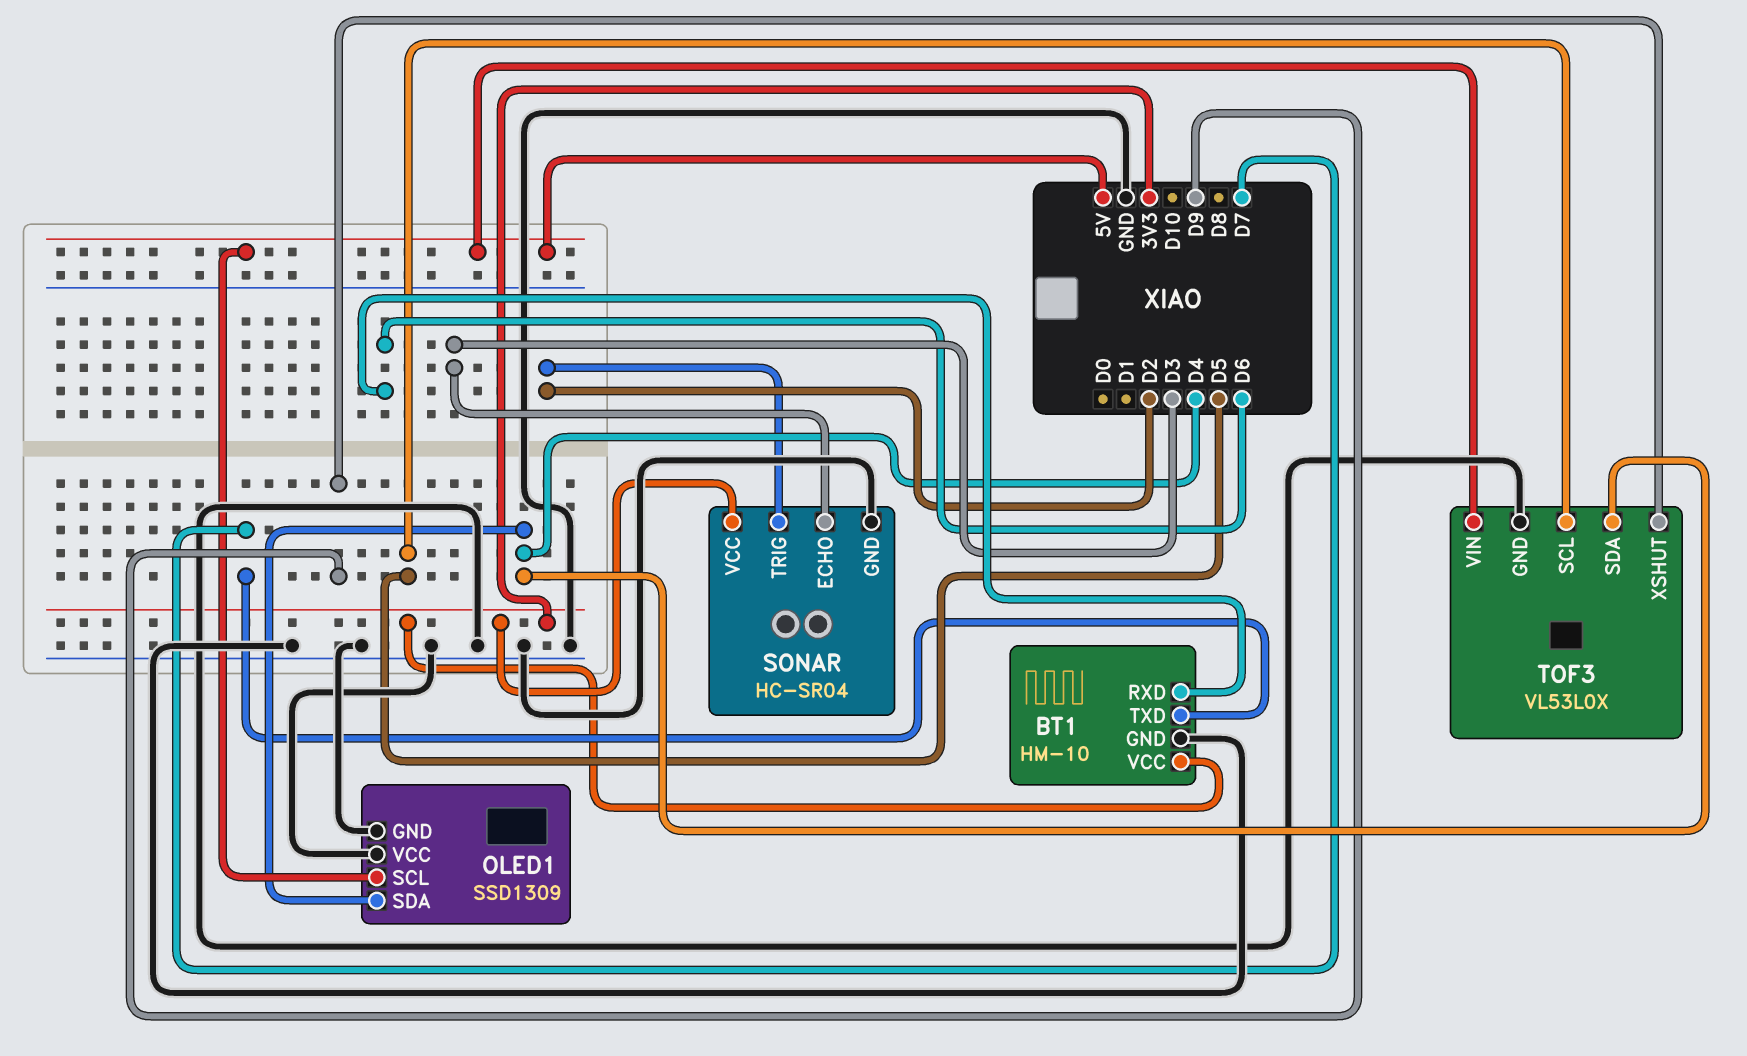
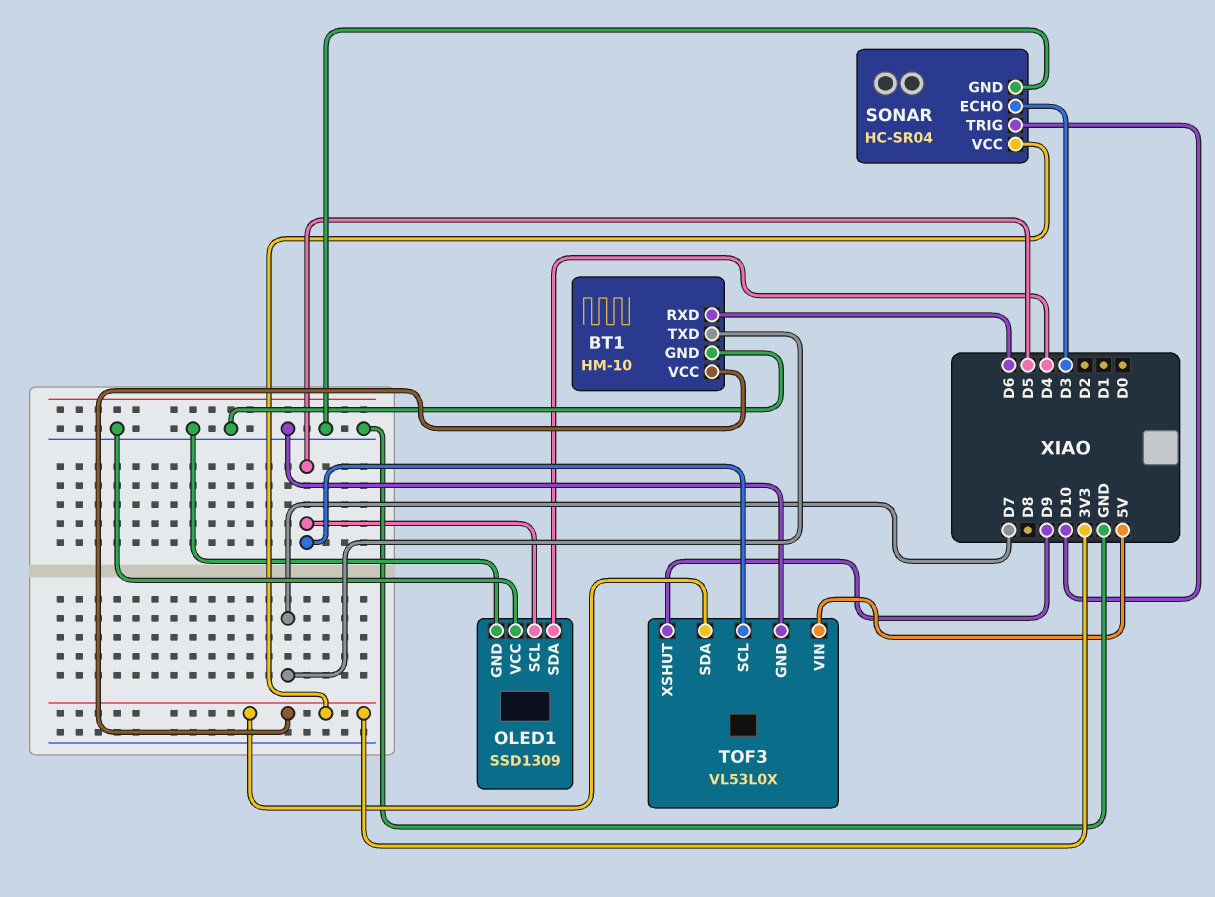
OLED1 pin SCL: 5V -> D5
SONAR pin TRIG: D2 -> D10
TOF3 pin SDA: D4 -> 3V3

